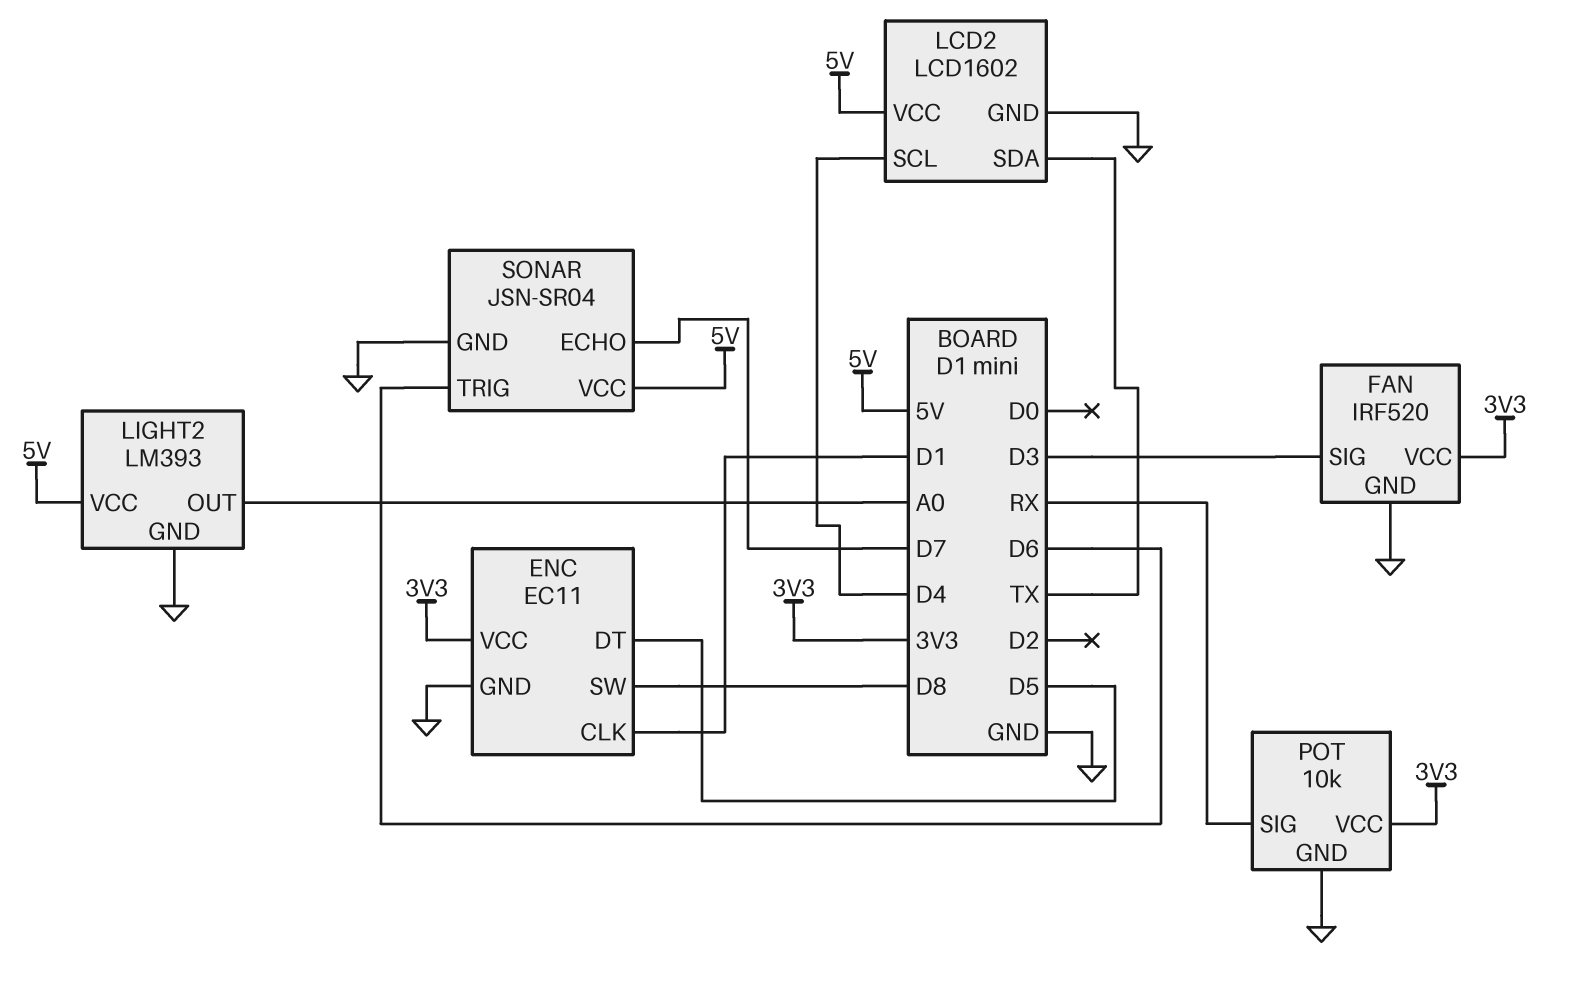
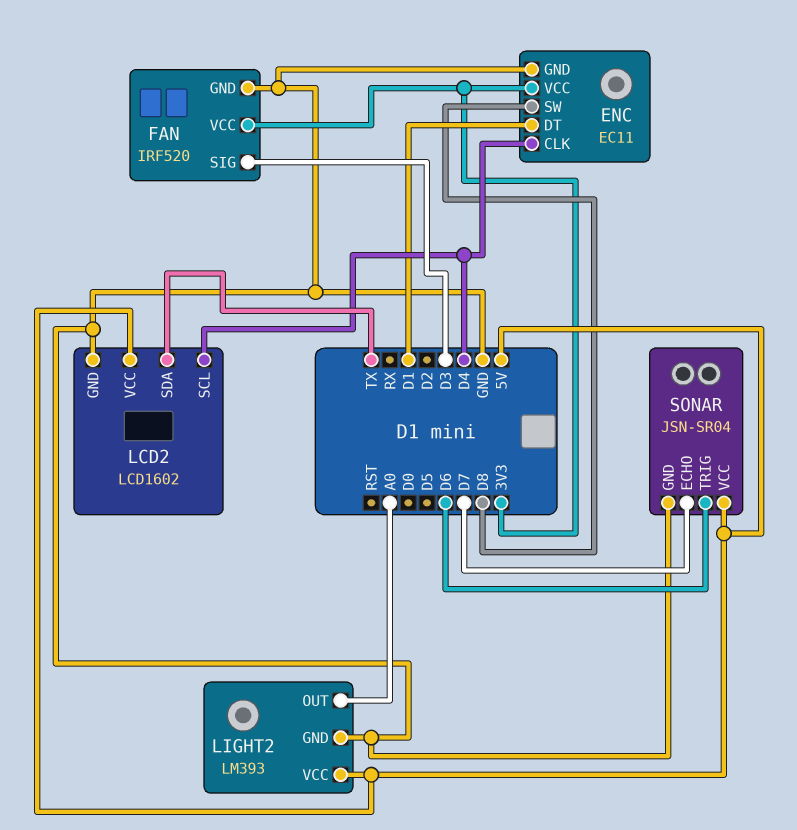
ENC pin CLK: D1 -> D4
ENC pin DT: D5 -> D1
POT: 10k -> none
POT pin GND: GND -> none
POT pin SIG: RX -> none
POT pin VCC: 3V3 -> none

